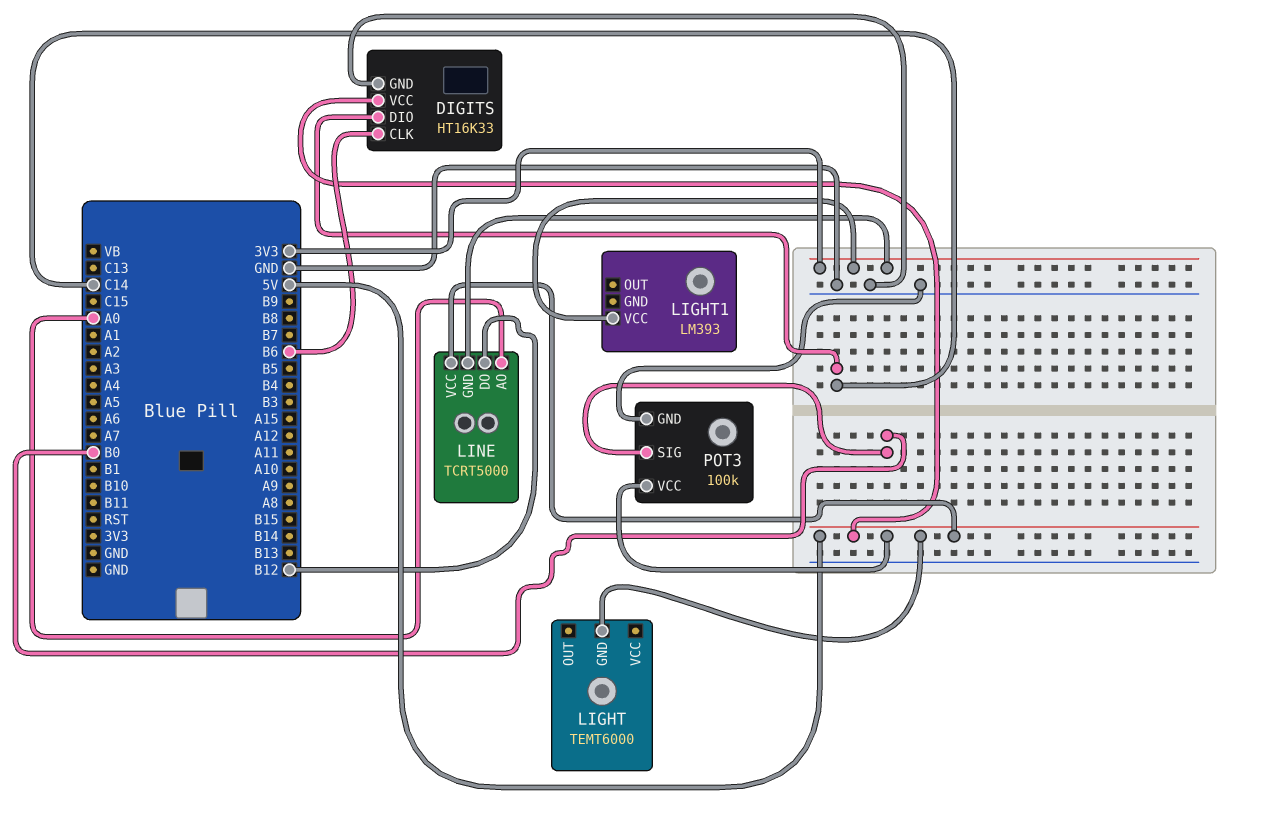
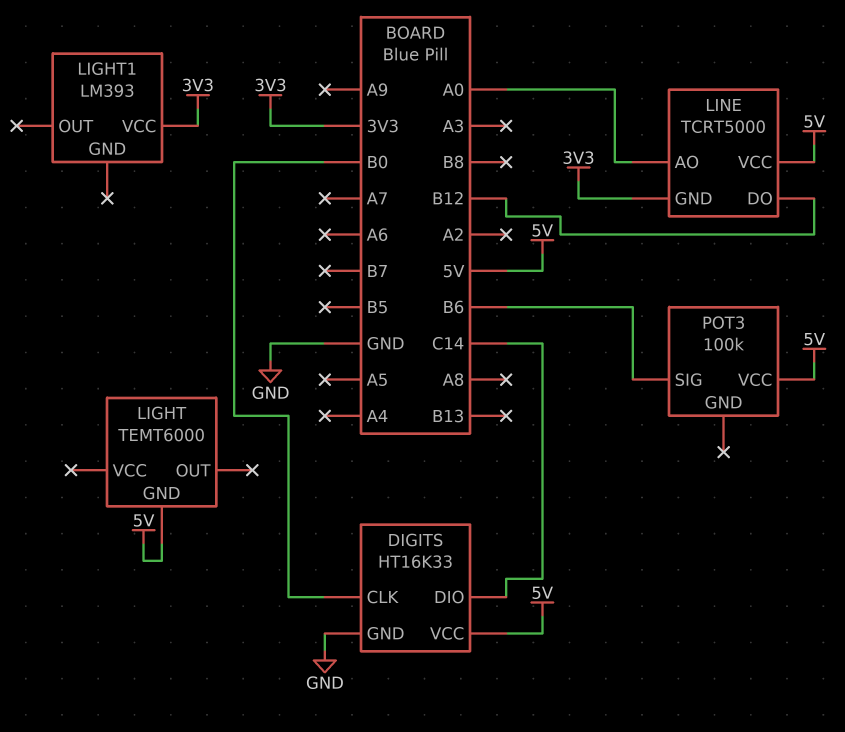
DIGITS pin CLK: B6 -> B0
POT3 pin GND: GND -> none
POT3 pin SIG: B0 -> B6

